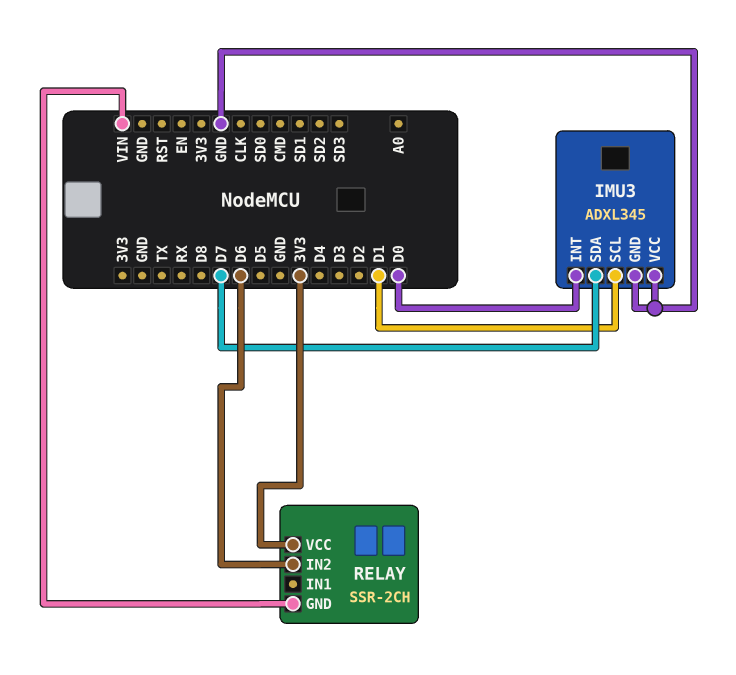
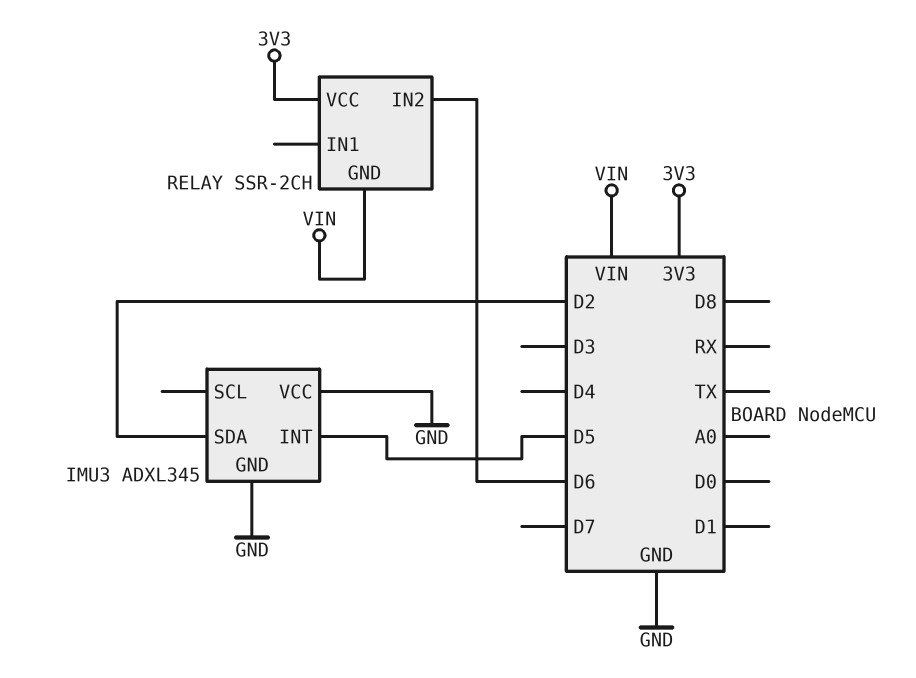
IMU3 pin INT: D0 -> D5
IMU3 pin SCL: D1 -> none
IMU3 pin SDA: D7 -> D2

